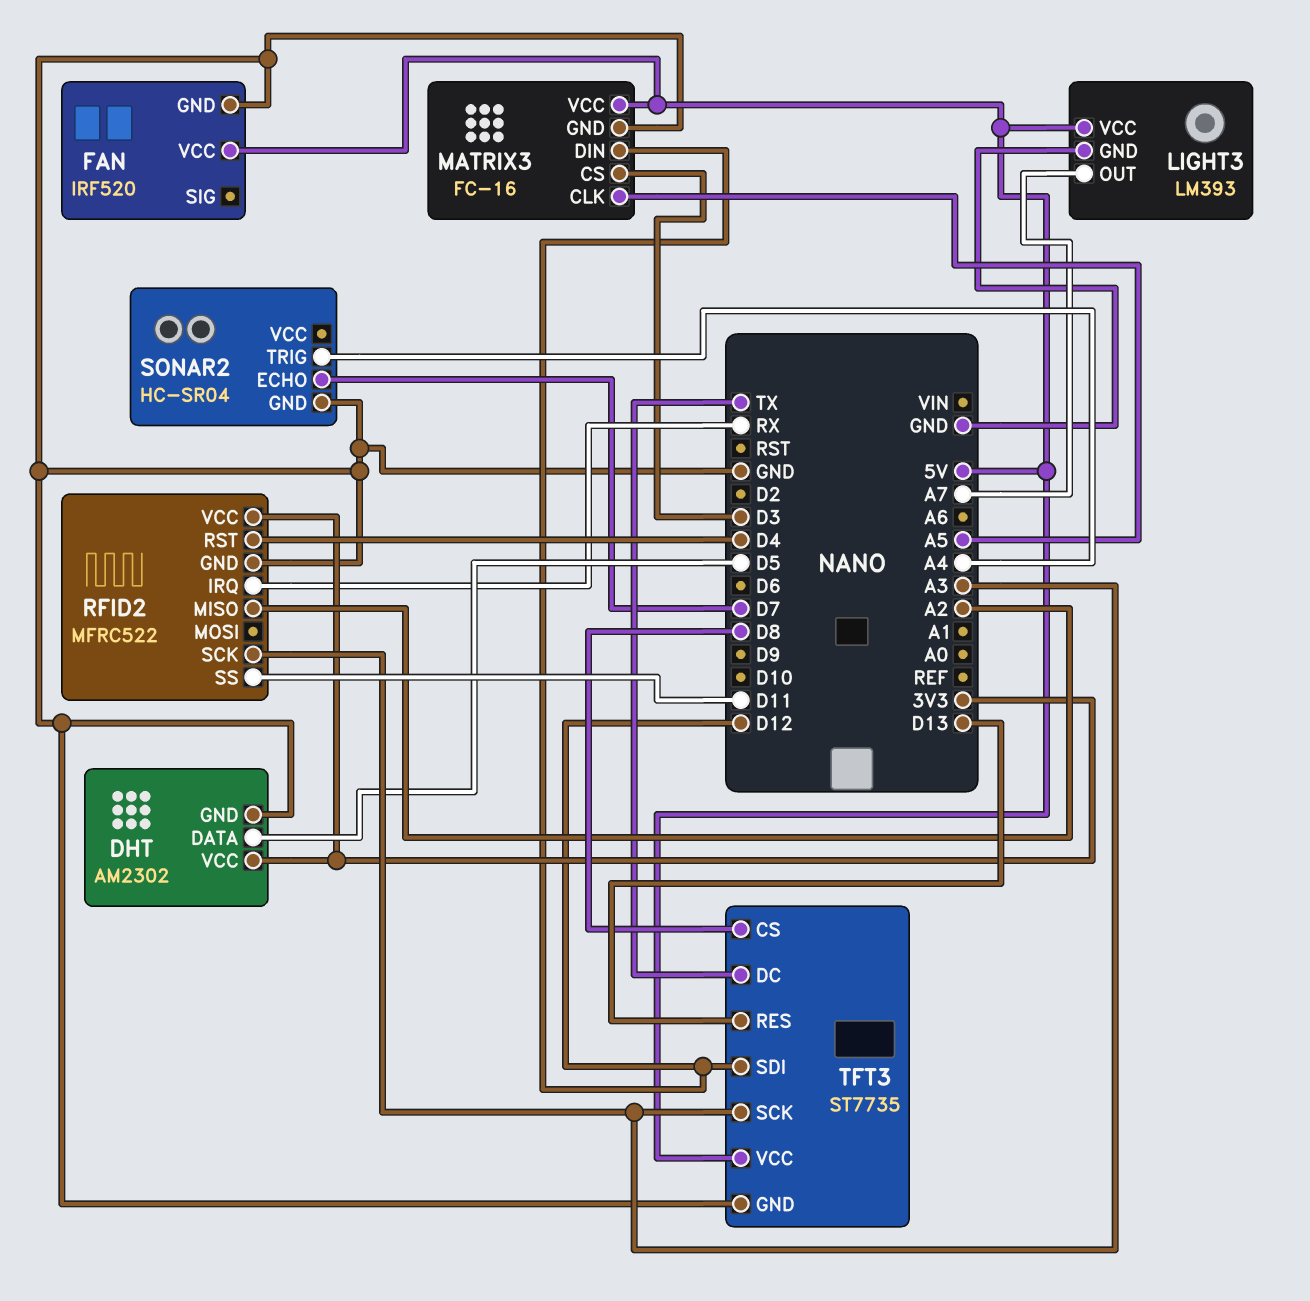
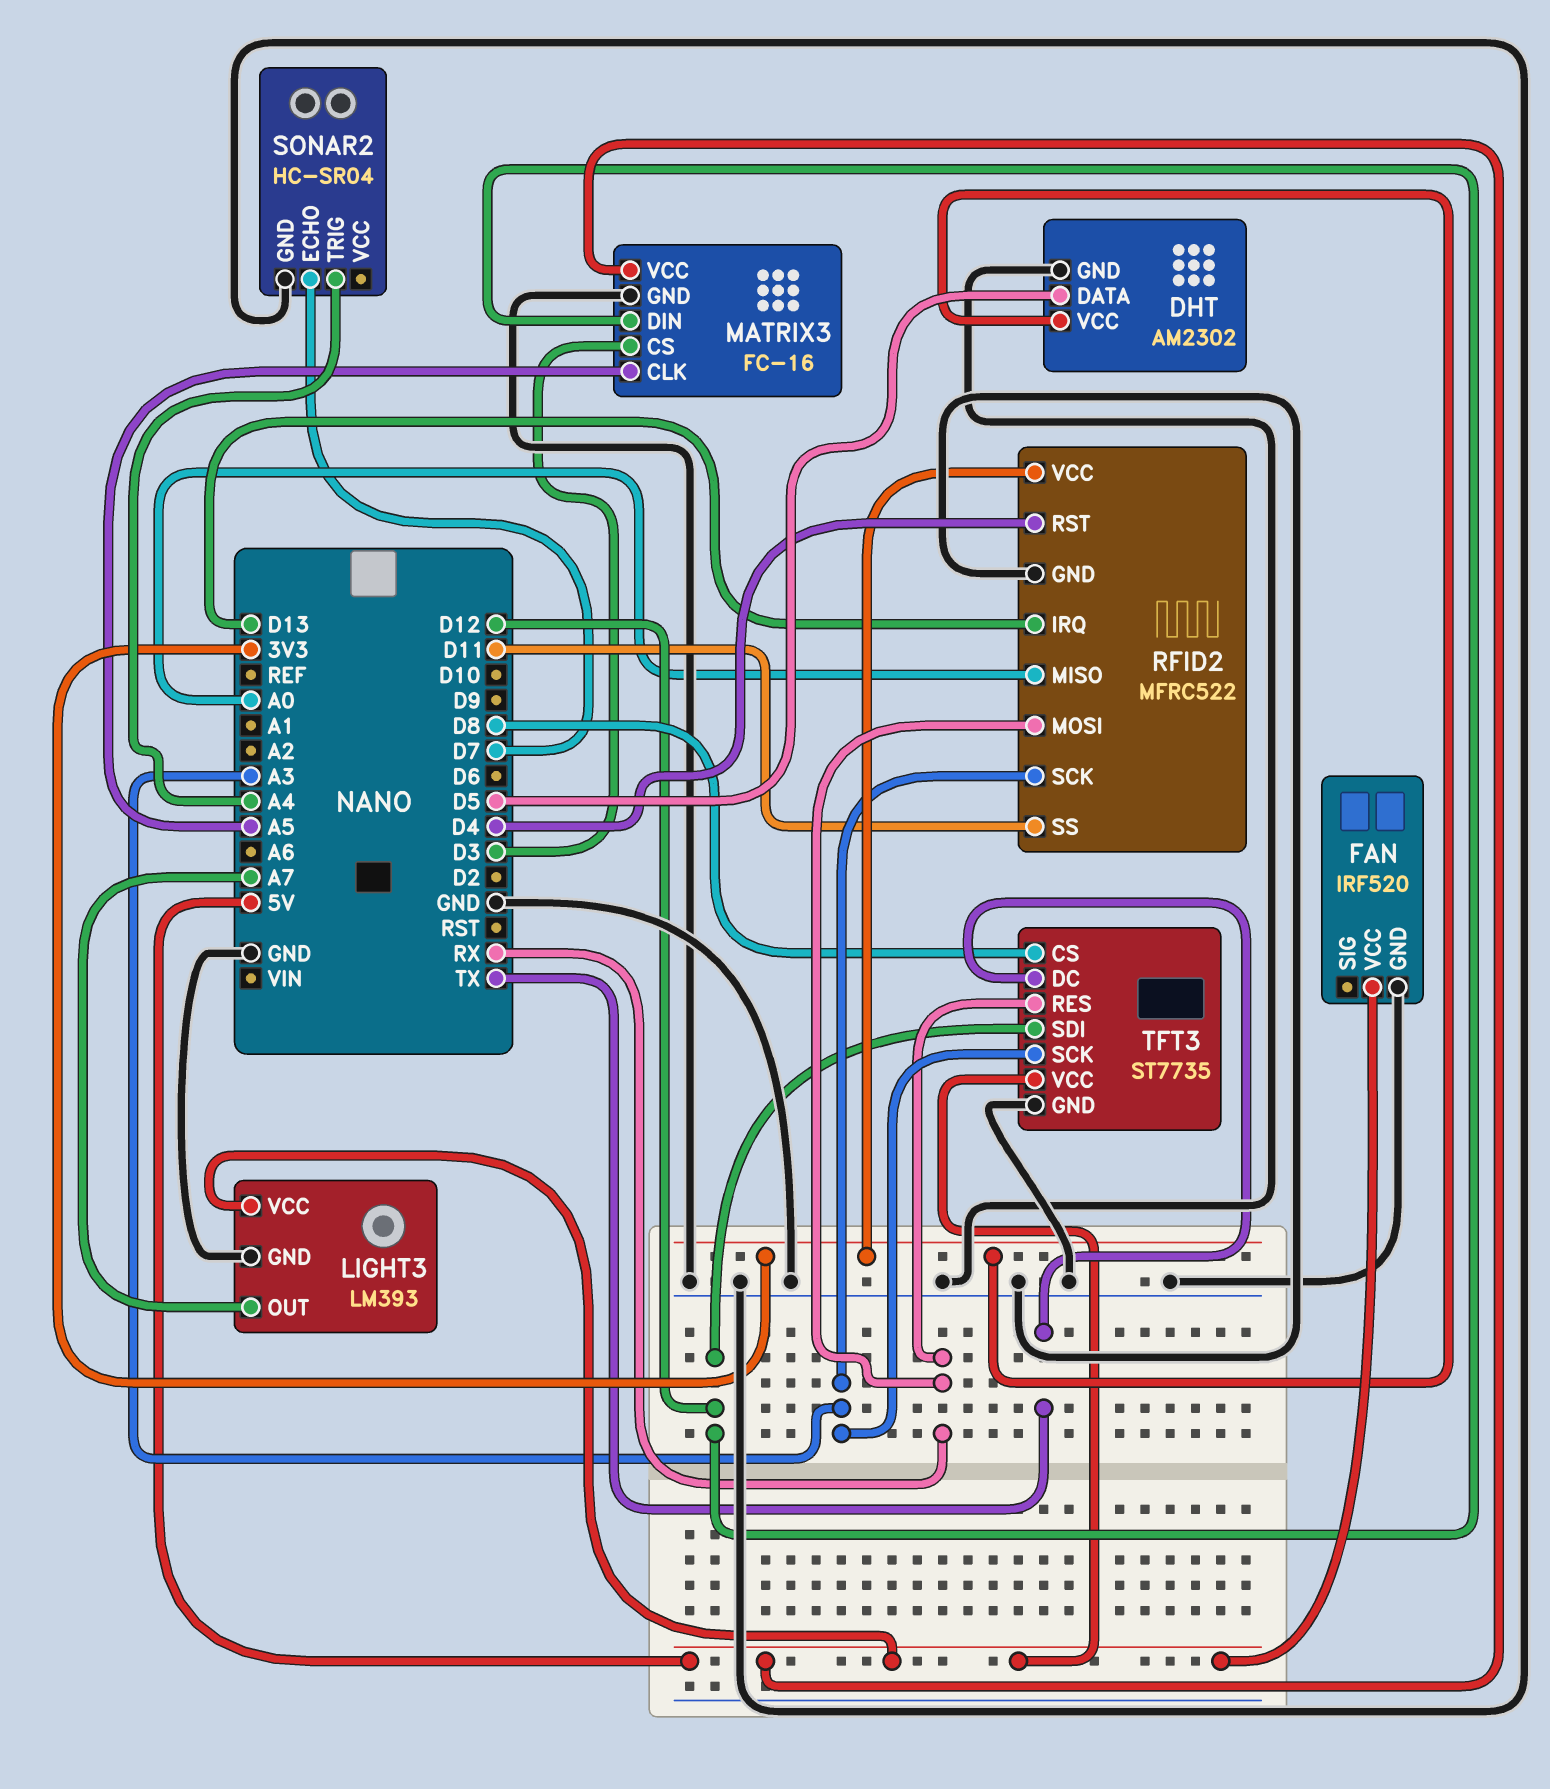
RFID2 pin IRQ: RX -> D13
RFID2 pin MISO: A2 -> A0
RFID2 pin MOSI: none -> RX
TFT3 pin RES: D13 -> RX

